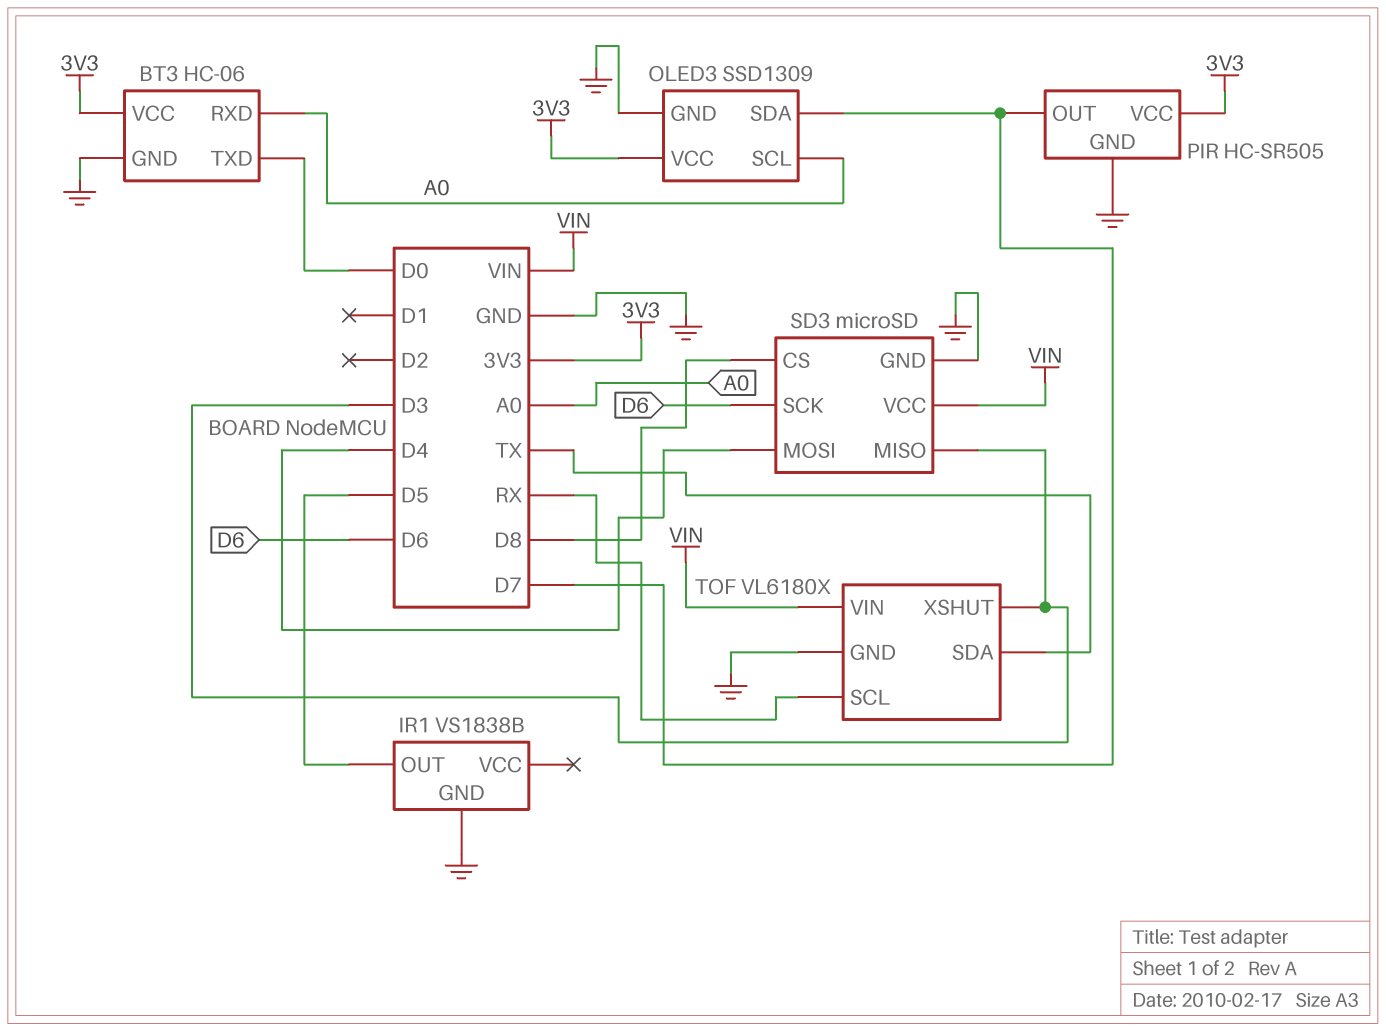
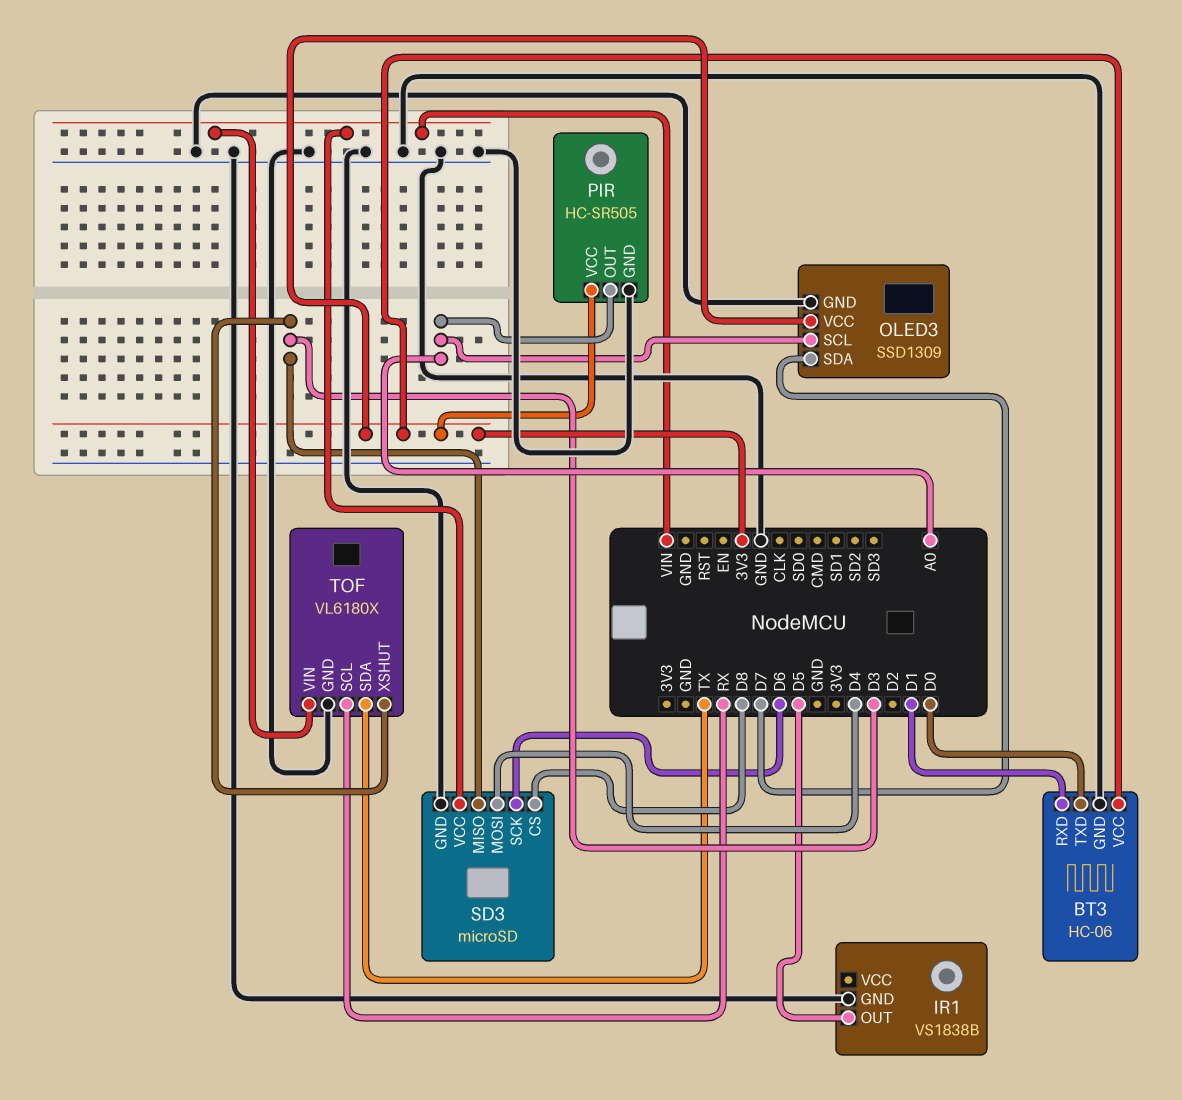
BT3 pin RXD: A0 -> D1
PIR pin OUT: D7 -> A0

